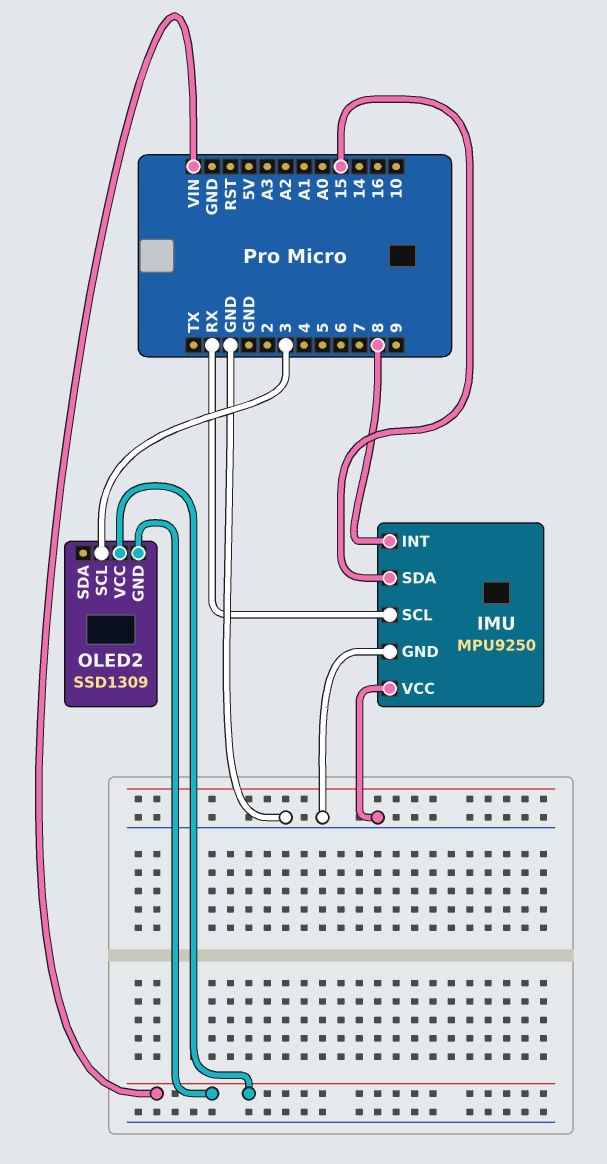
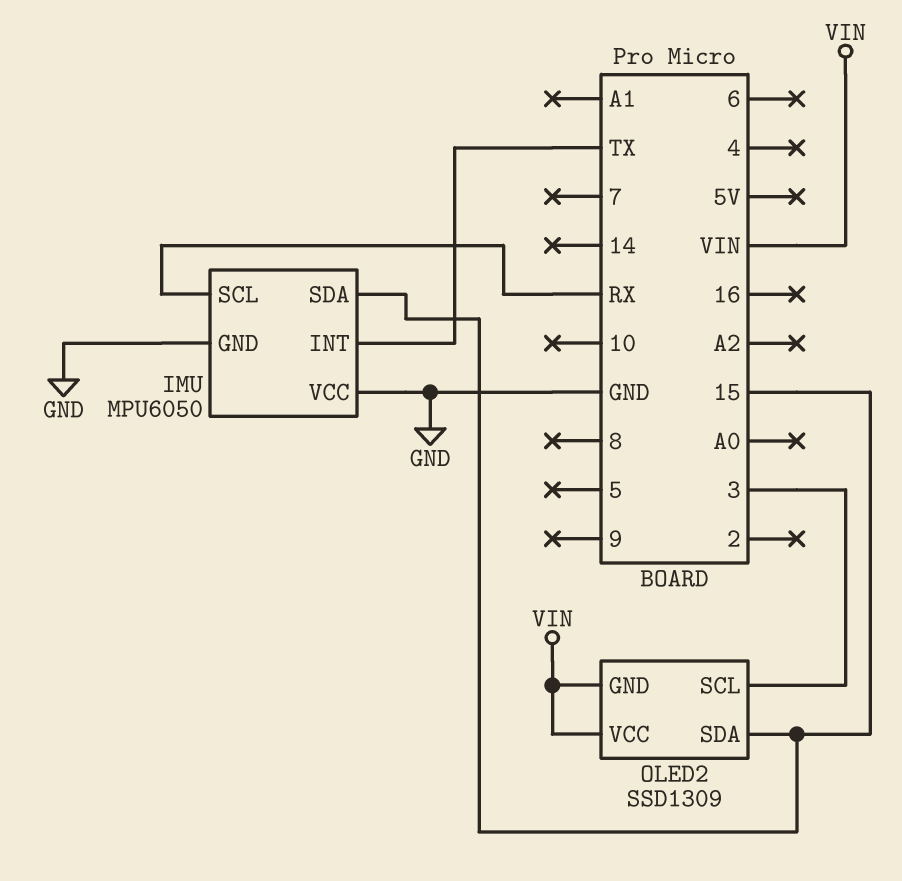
IMU: MPU9250 -> MPU6050
IMU pin INT: 8 -> TX
OLED2 pin SDA: none -> 15

